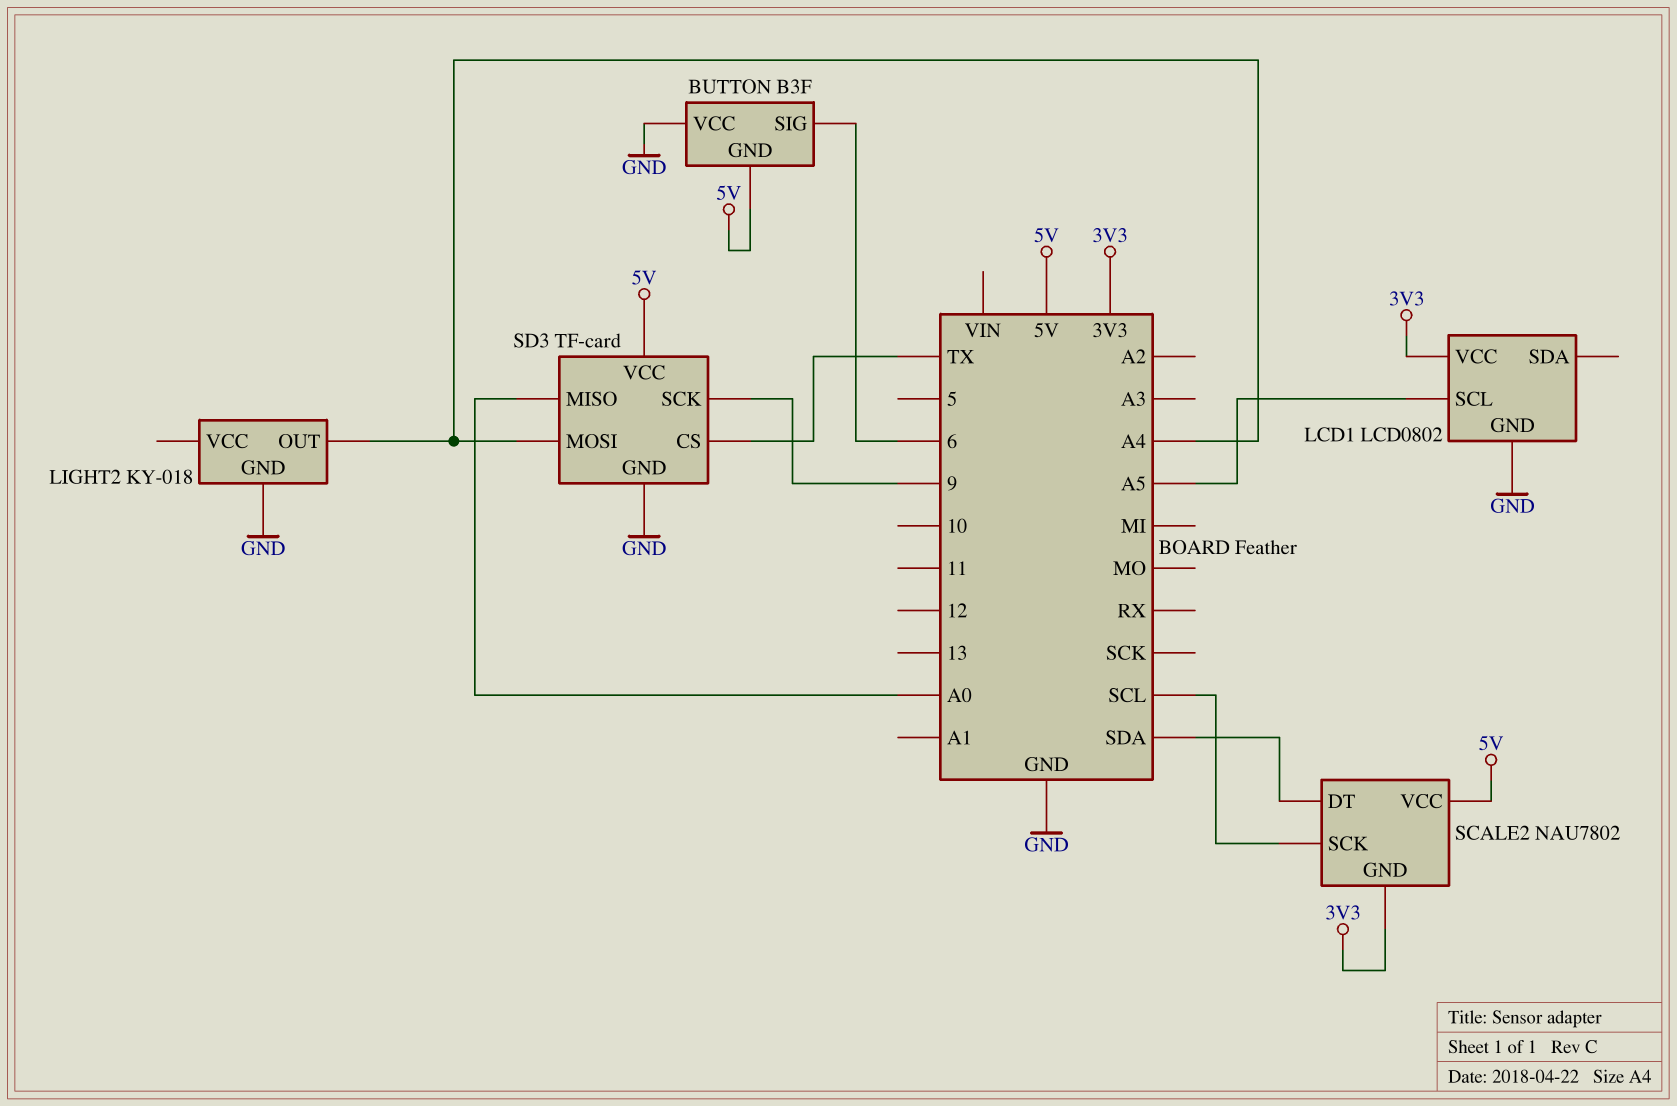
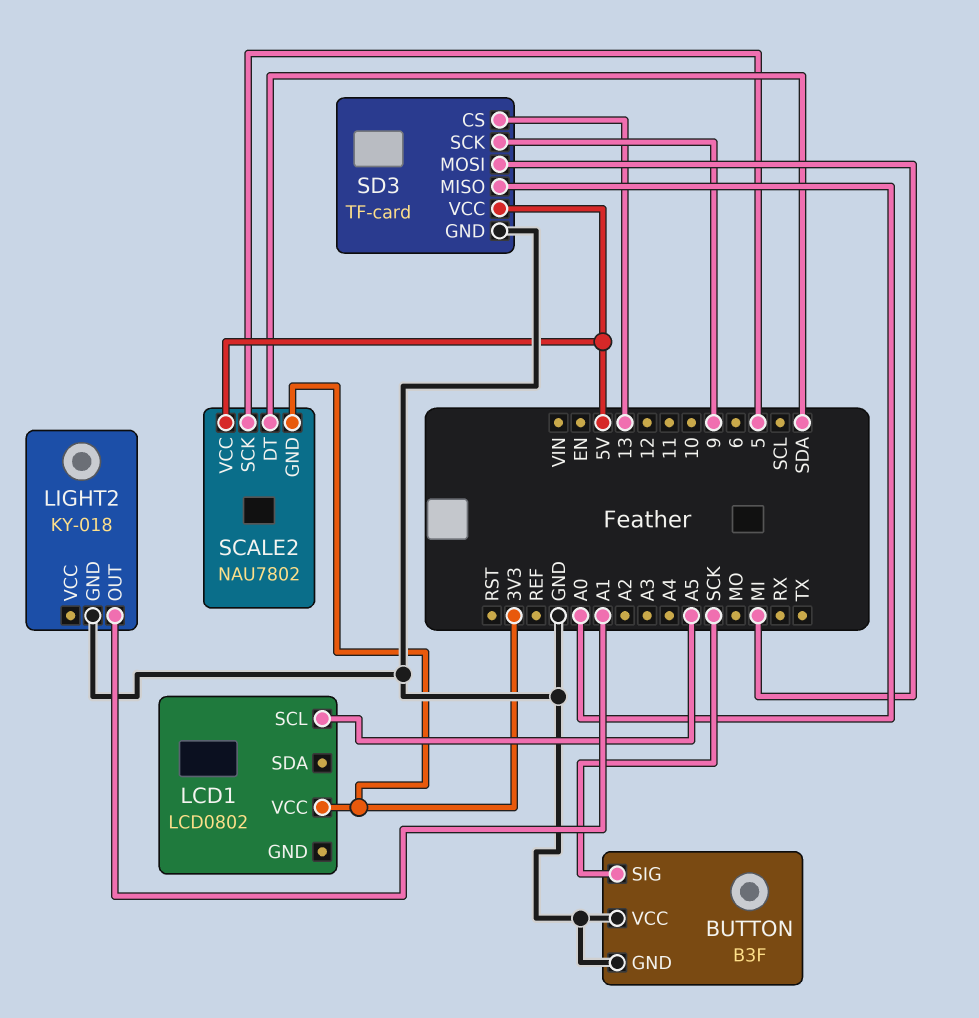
BUTTON pin GND: 5V -> GND
BUTTON pin SIG: 6 -> SCK
LCD1 pin GND: GND -> none
LIGHT2 pin OUT: A4 -> A1
SCALE2 pin SCK: SCL -> 5
SD3 pin CS: TX -> 13
SD3 pin MOSI: A4 -> MI

